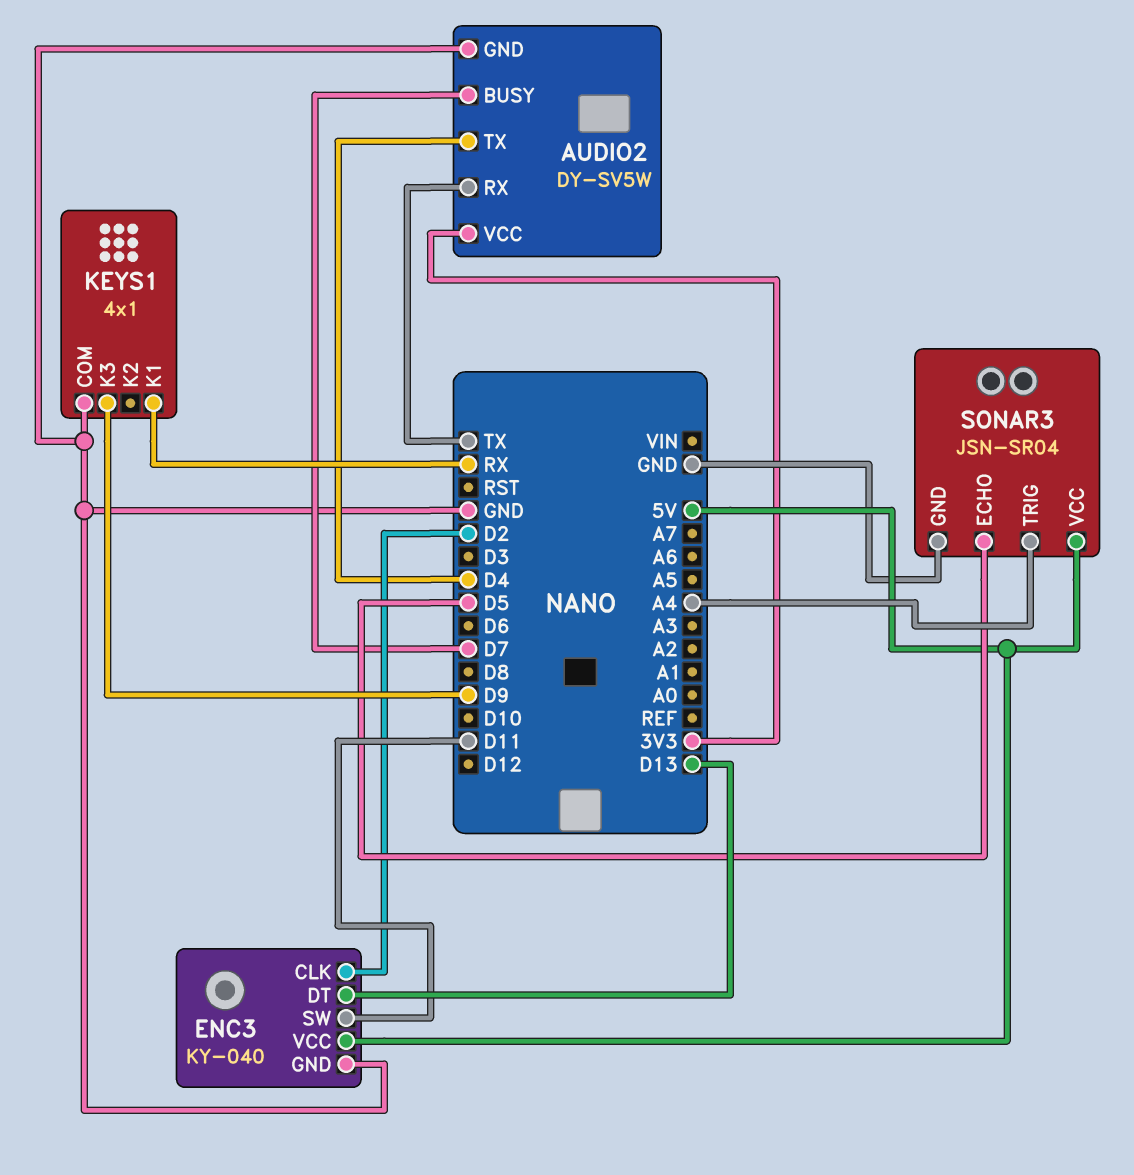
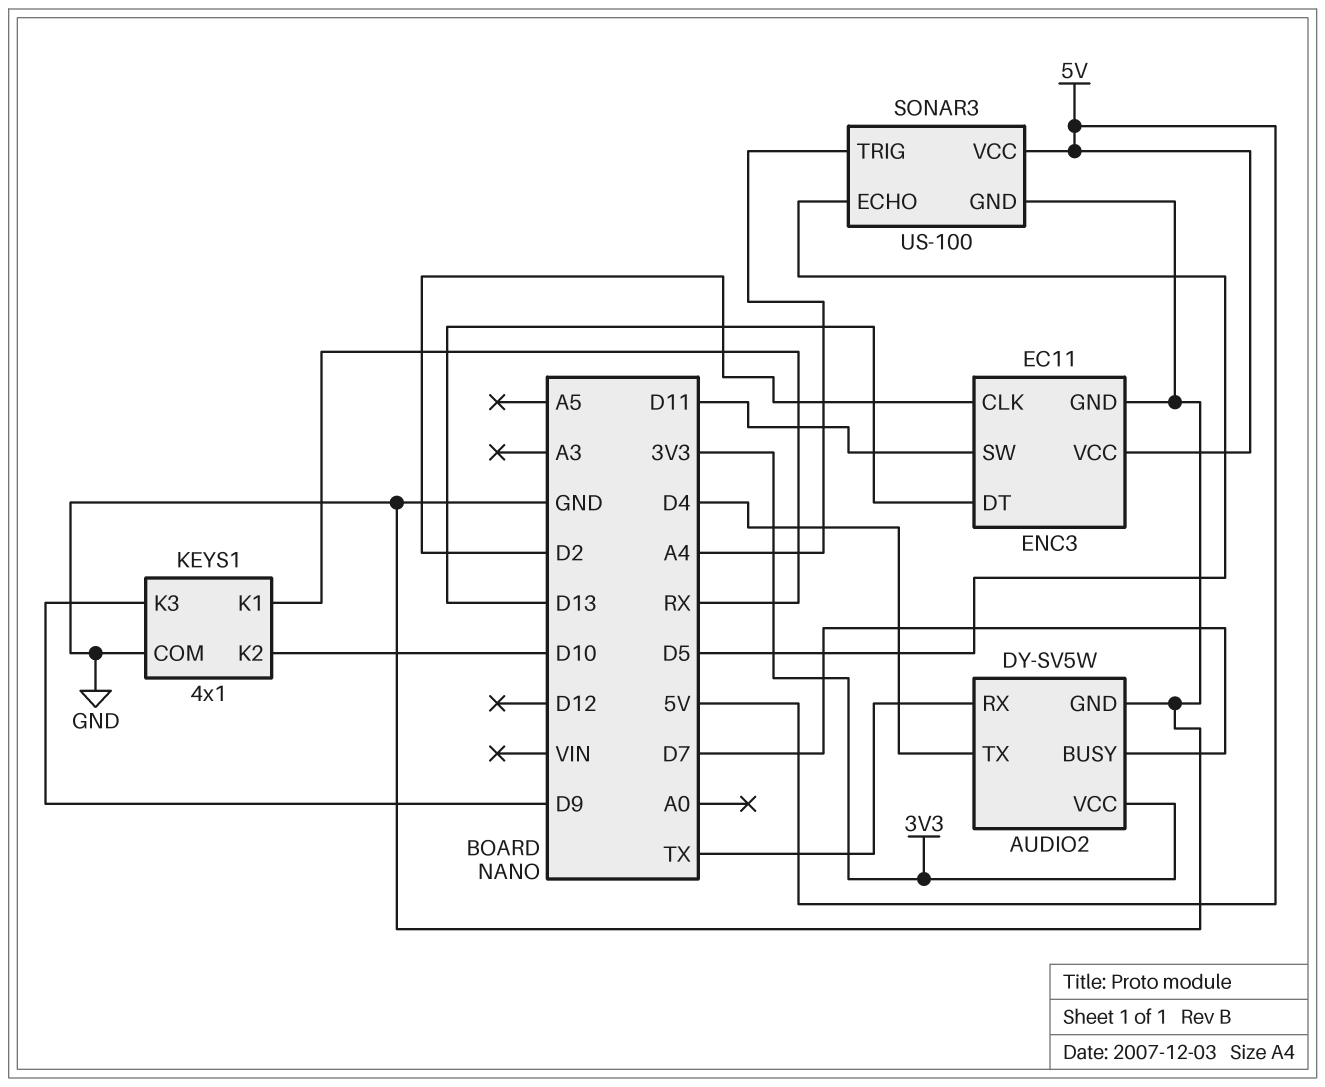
ENC3: KY-040 -> EC11
KEYS1 pin K2: none -> D10
SONAR3: JSN-SR04 -> US-100

